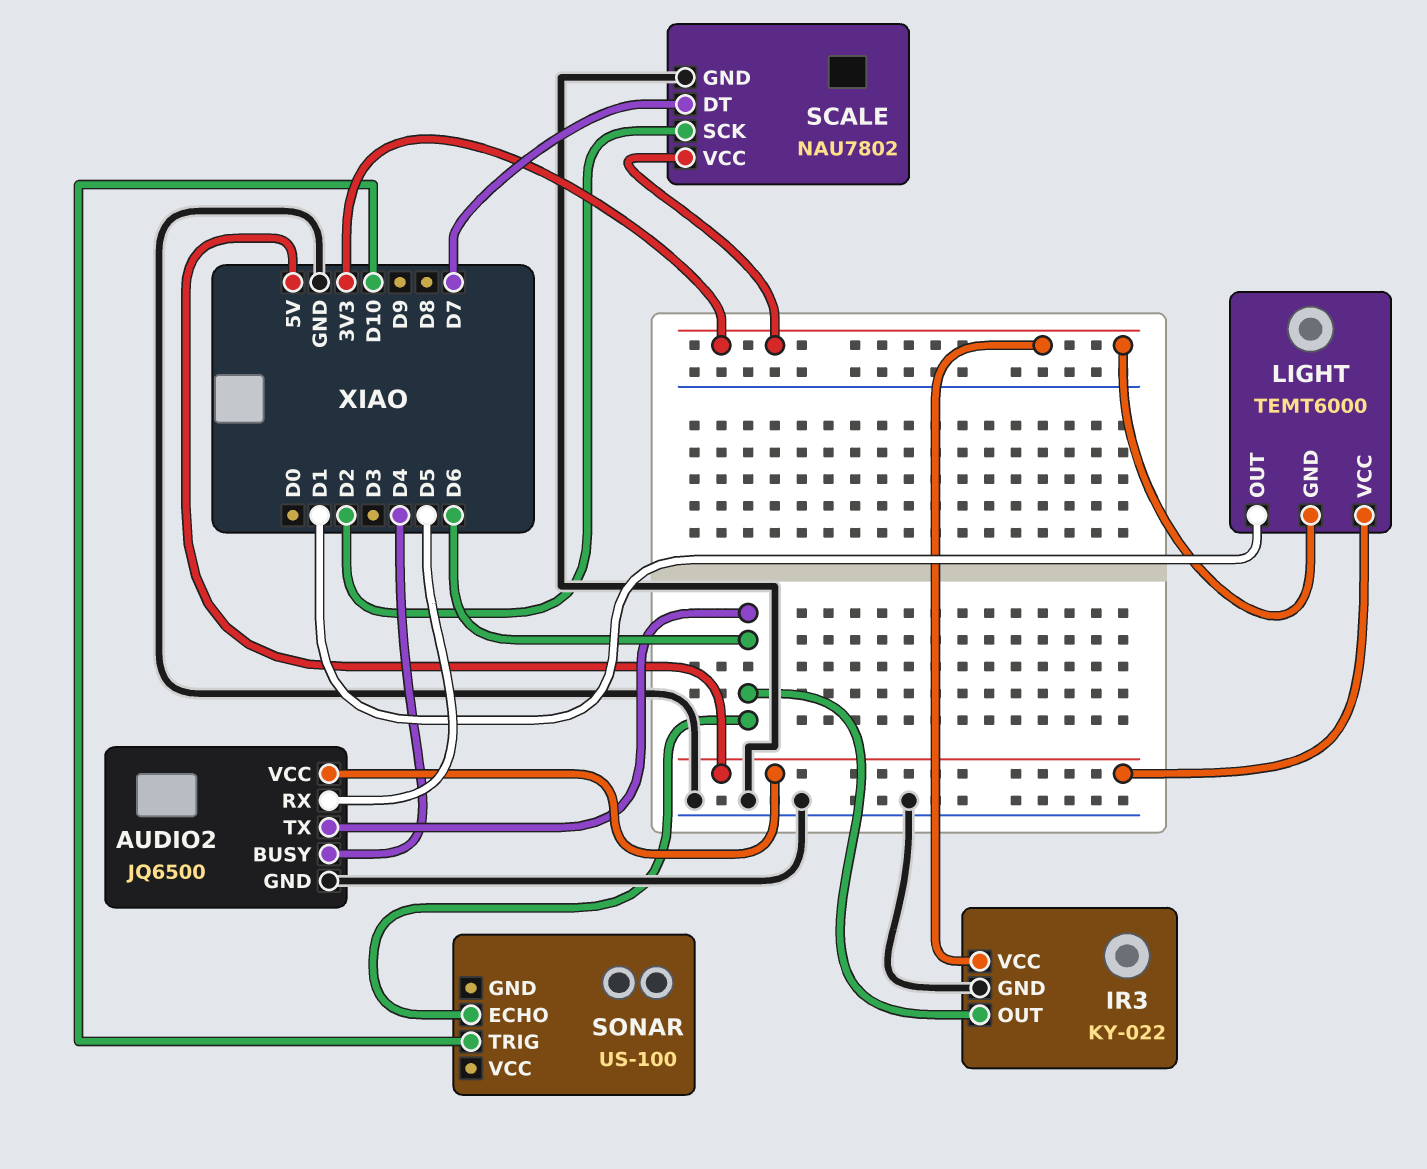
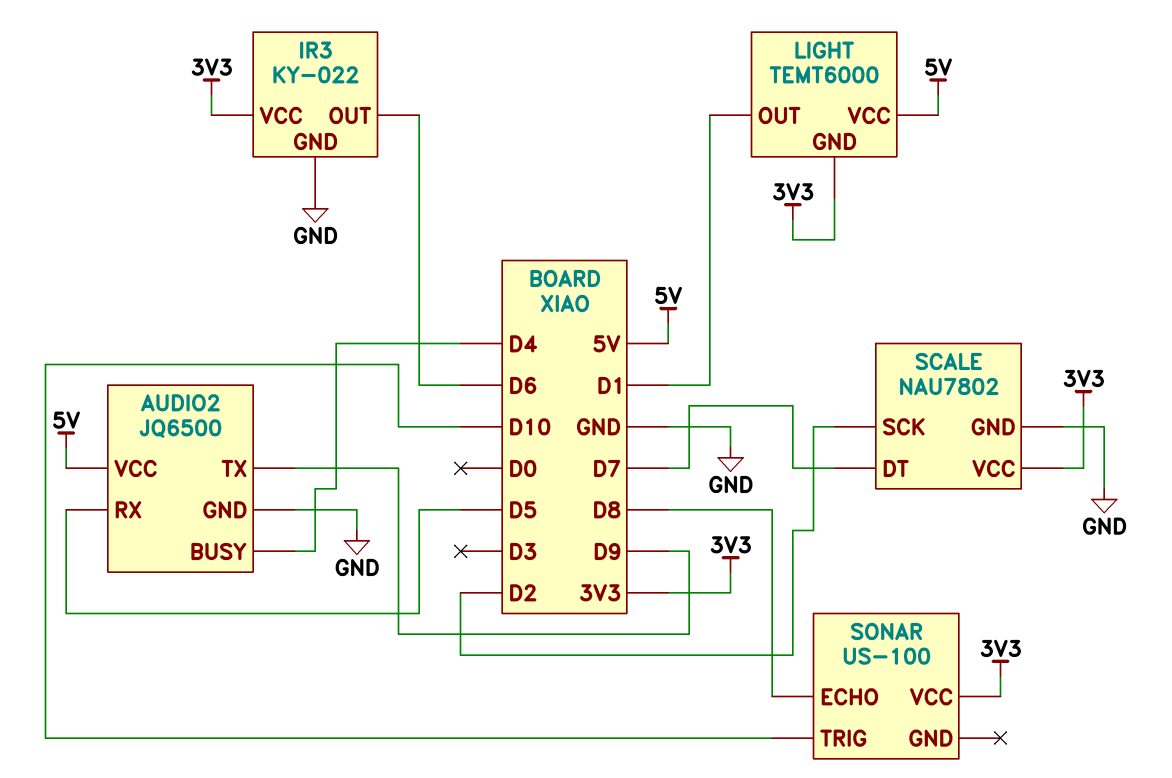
AUDIO2 pin TX: D6 -> D9
SONAR pin ECHO: D6 -> D8
SONAR pin VCC: none -> 3V3

